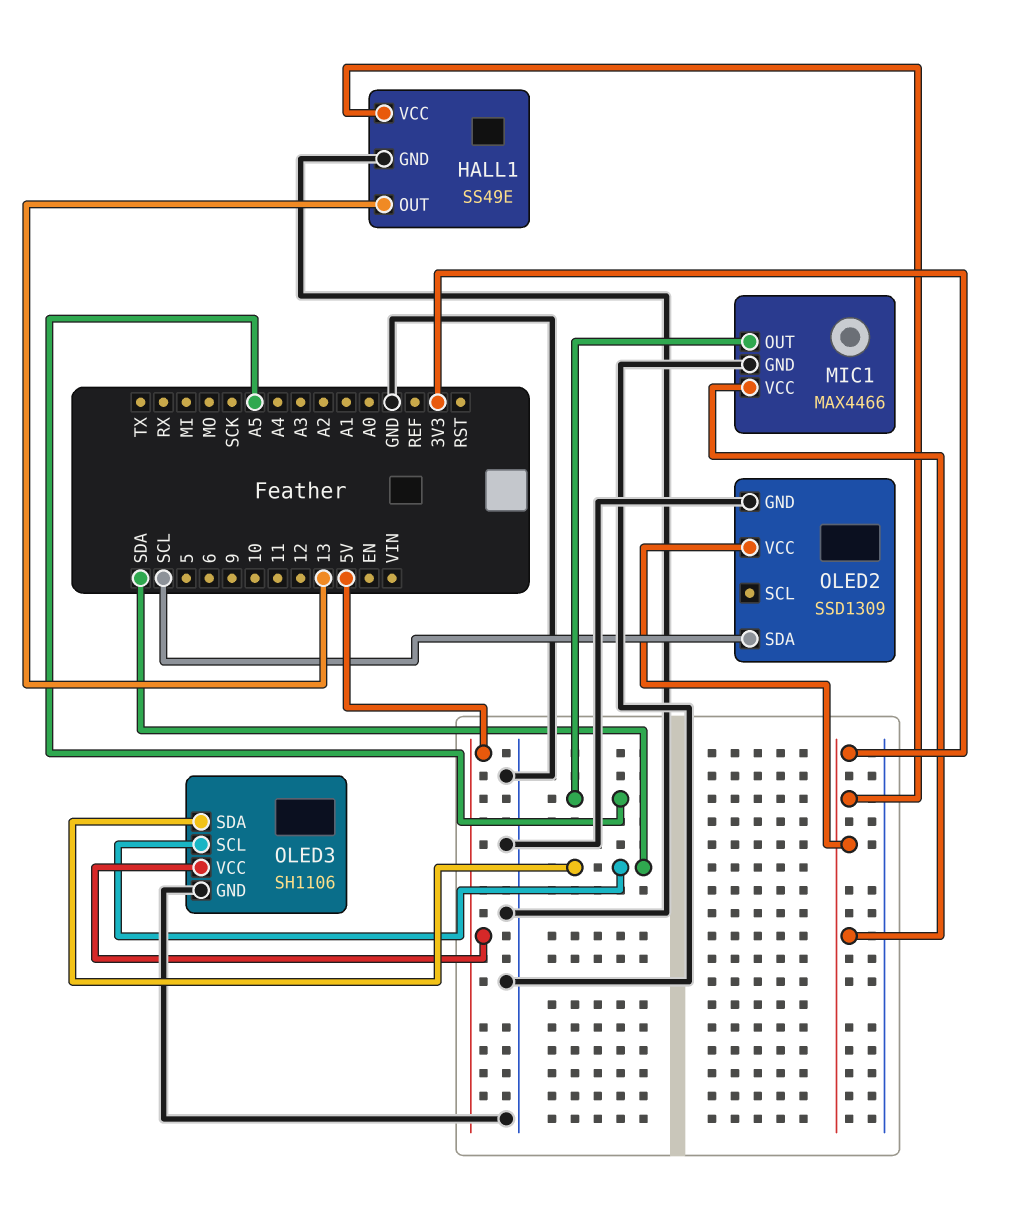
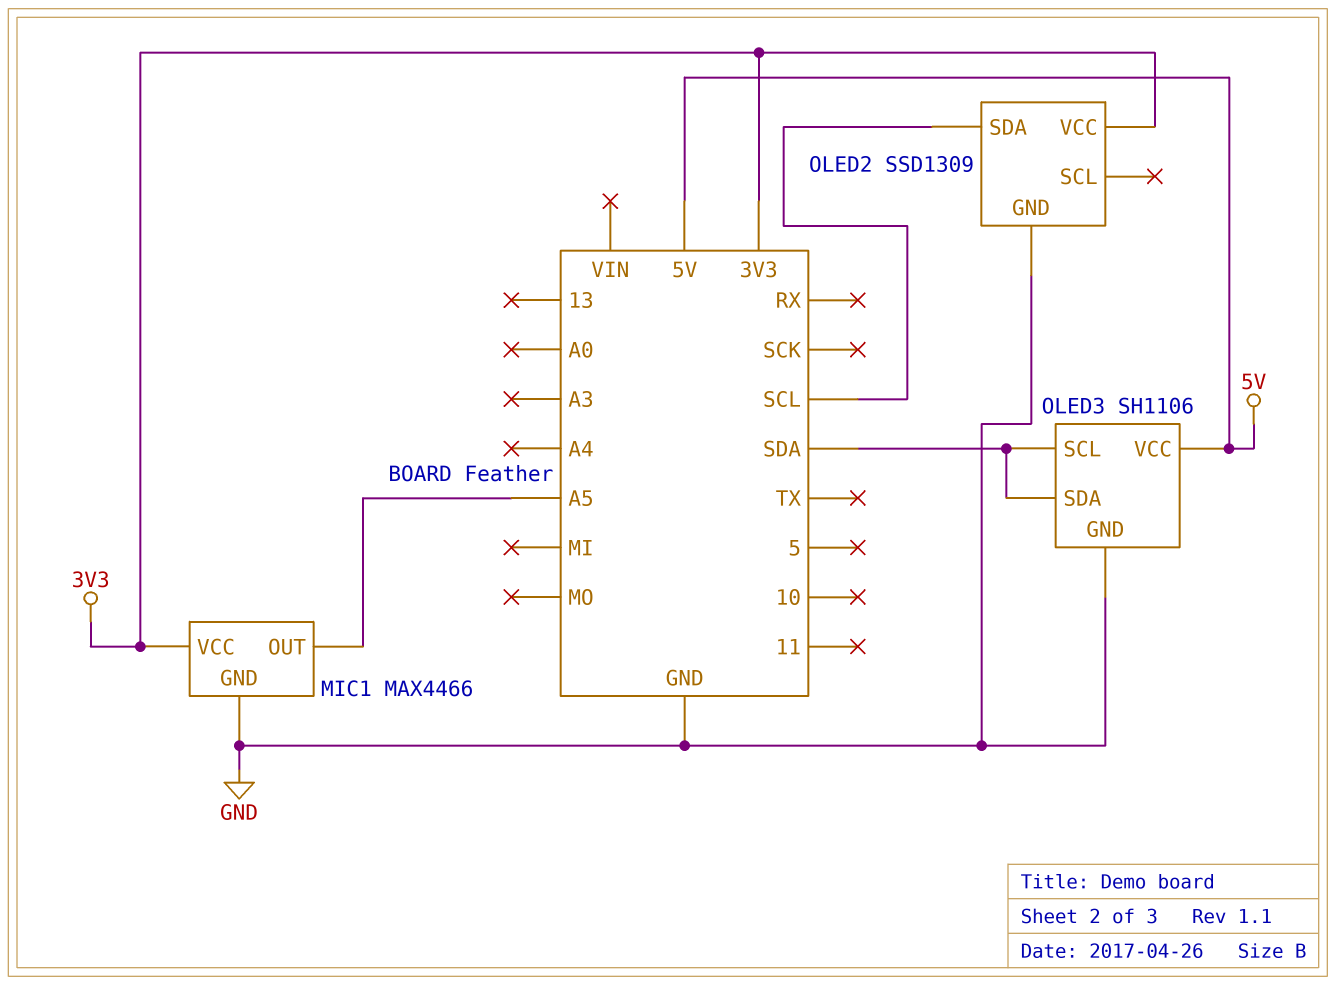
HALL1: SS49E -> none
HALL1 pin GND: GND -> none
HALL1 pin OUT: 13 -> none
HALL1 pin VCC: 3V3 -> none

